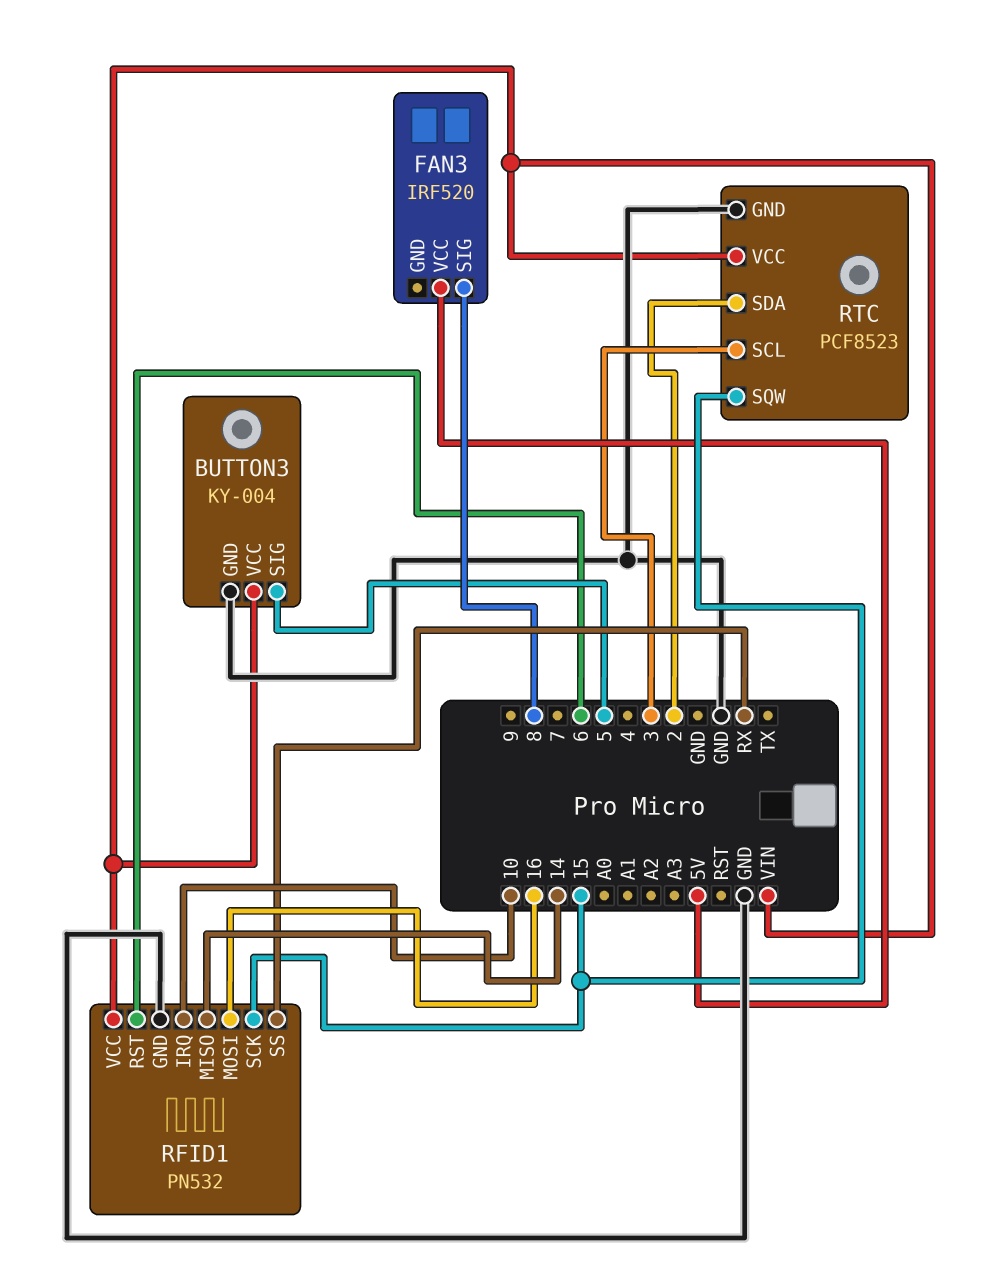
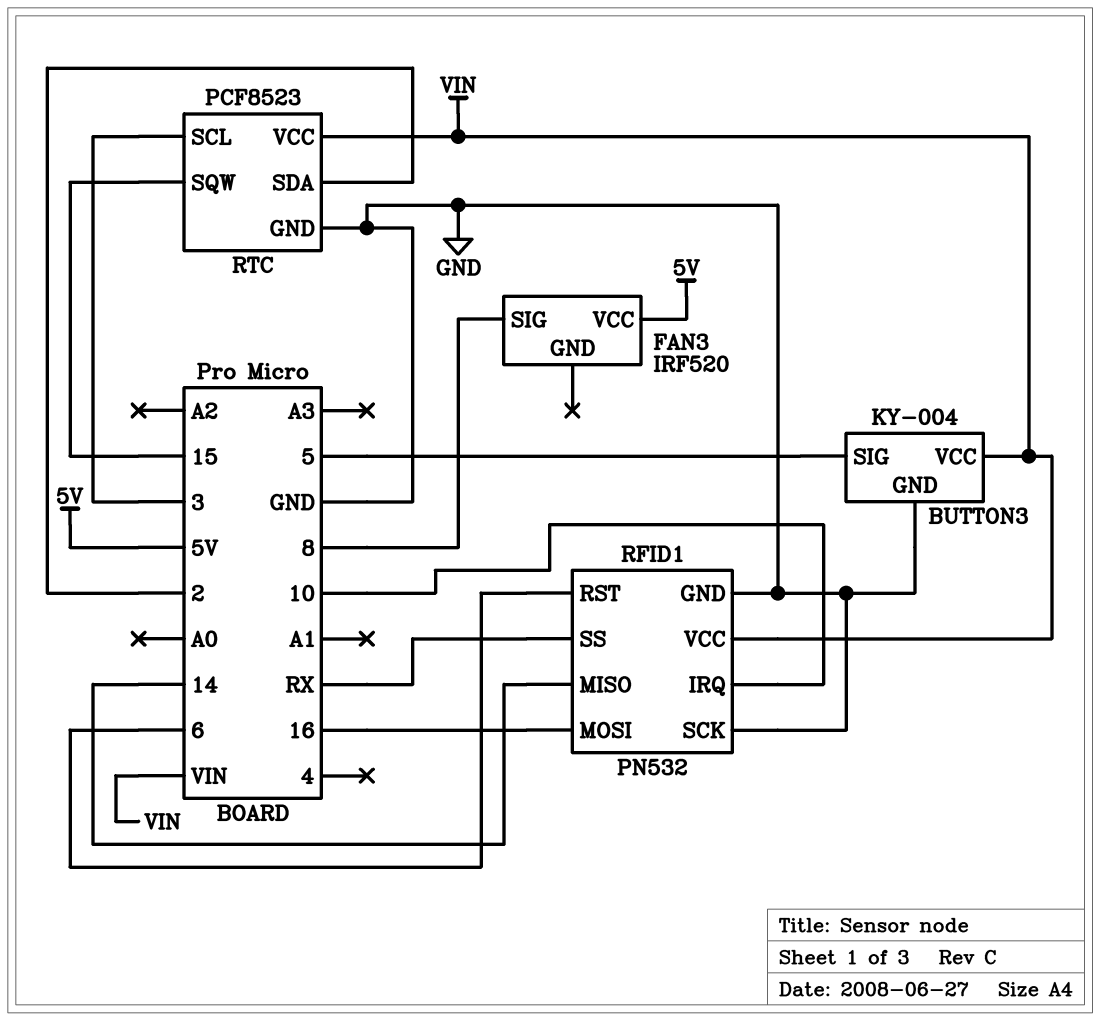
RFID1 pin SCK: 15 -> GND

